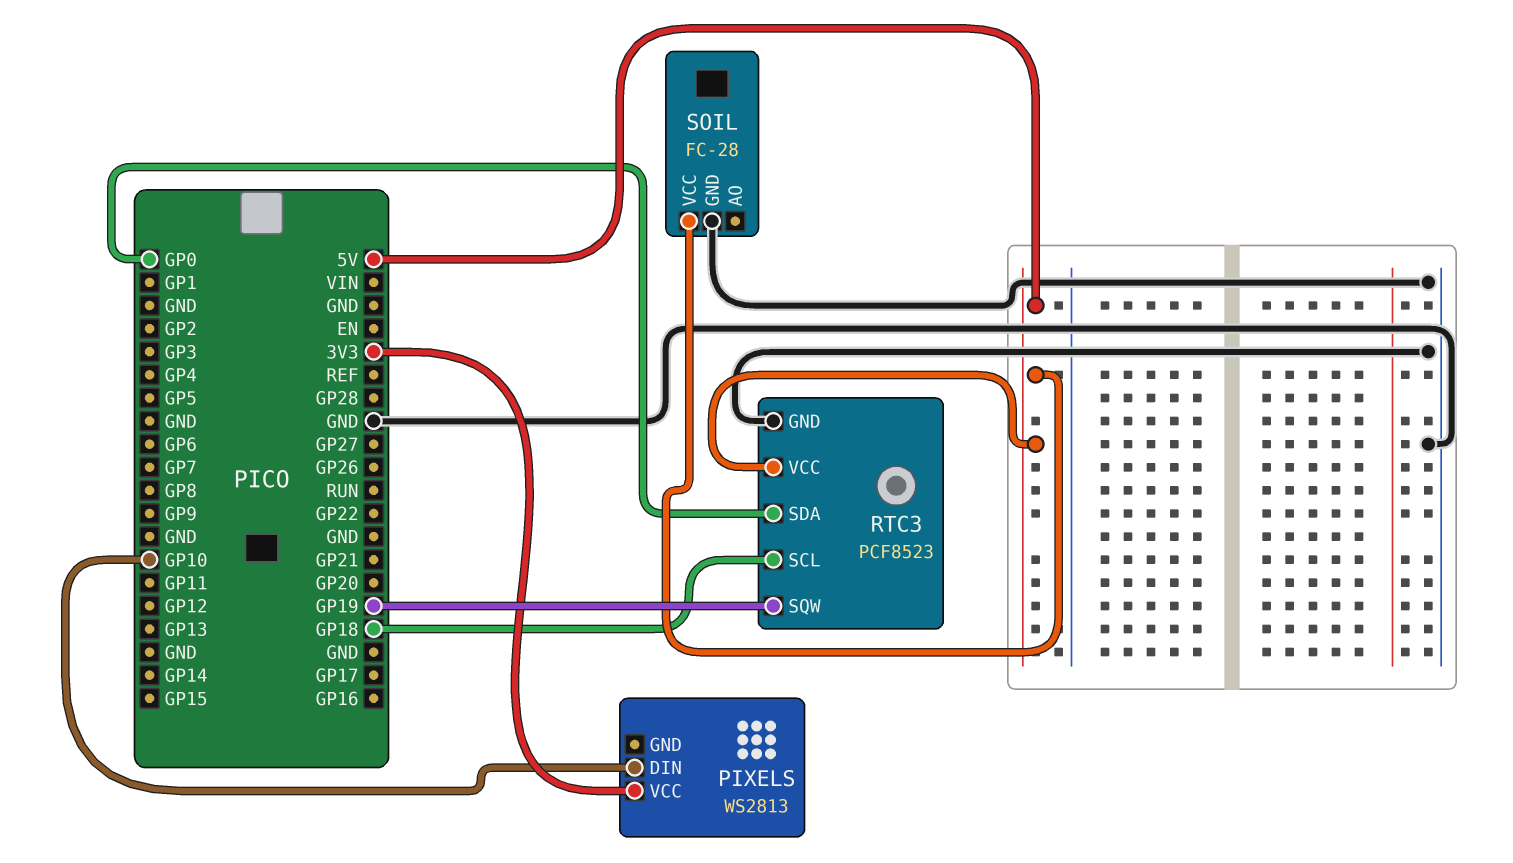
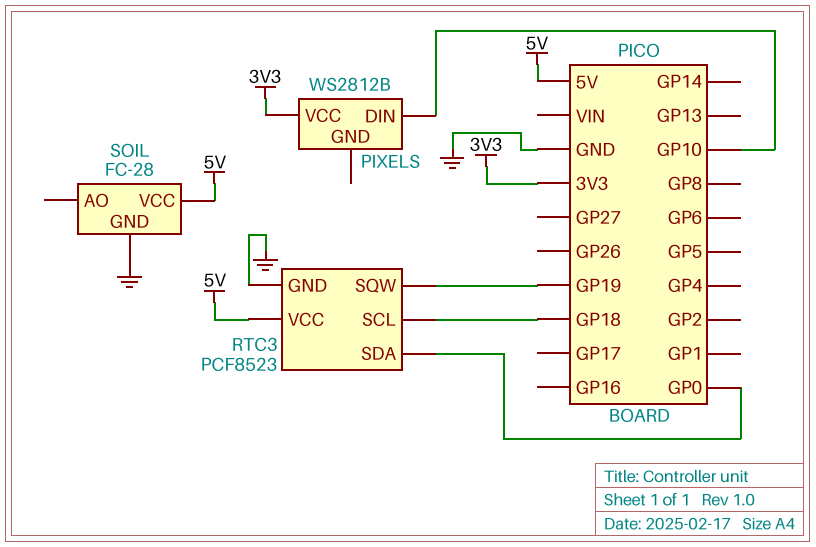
PIXELS: WS2813 -> WS2812B

